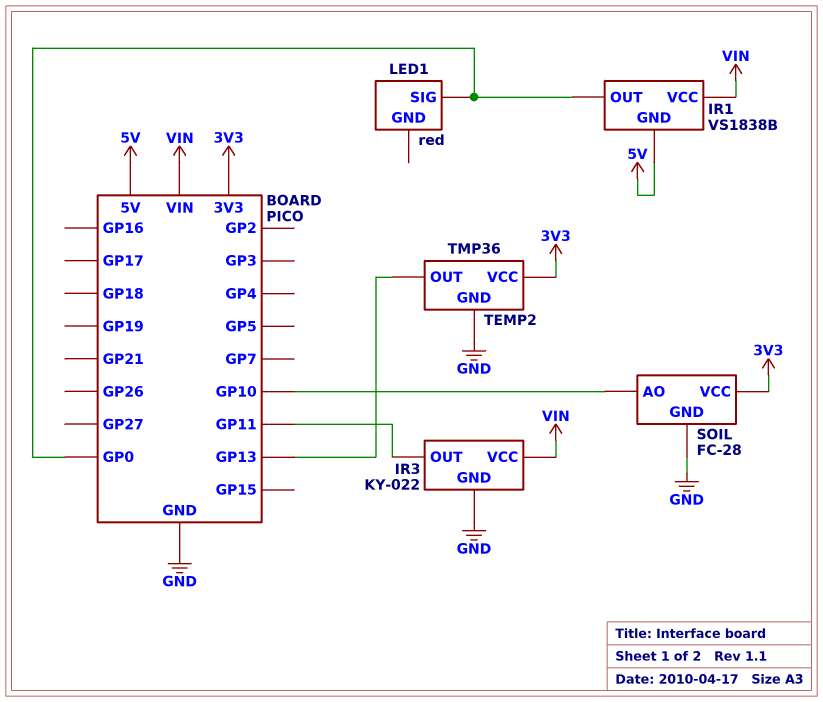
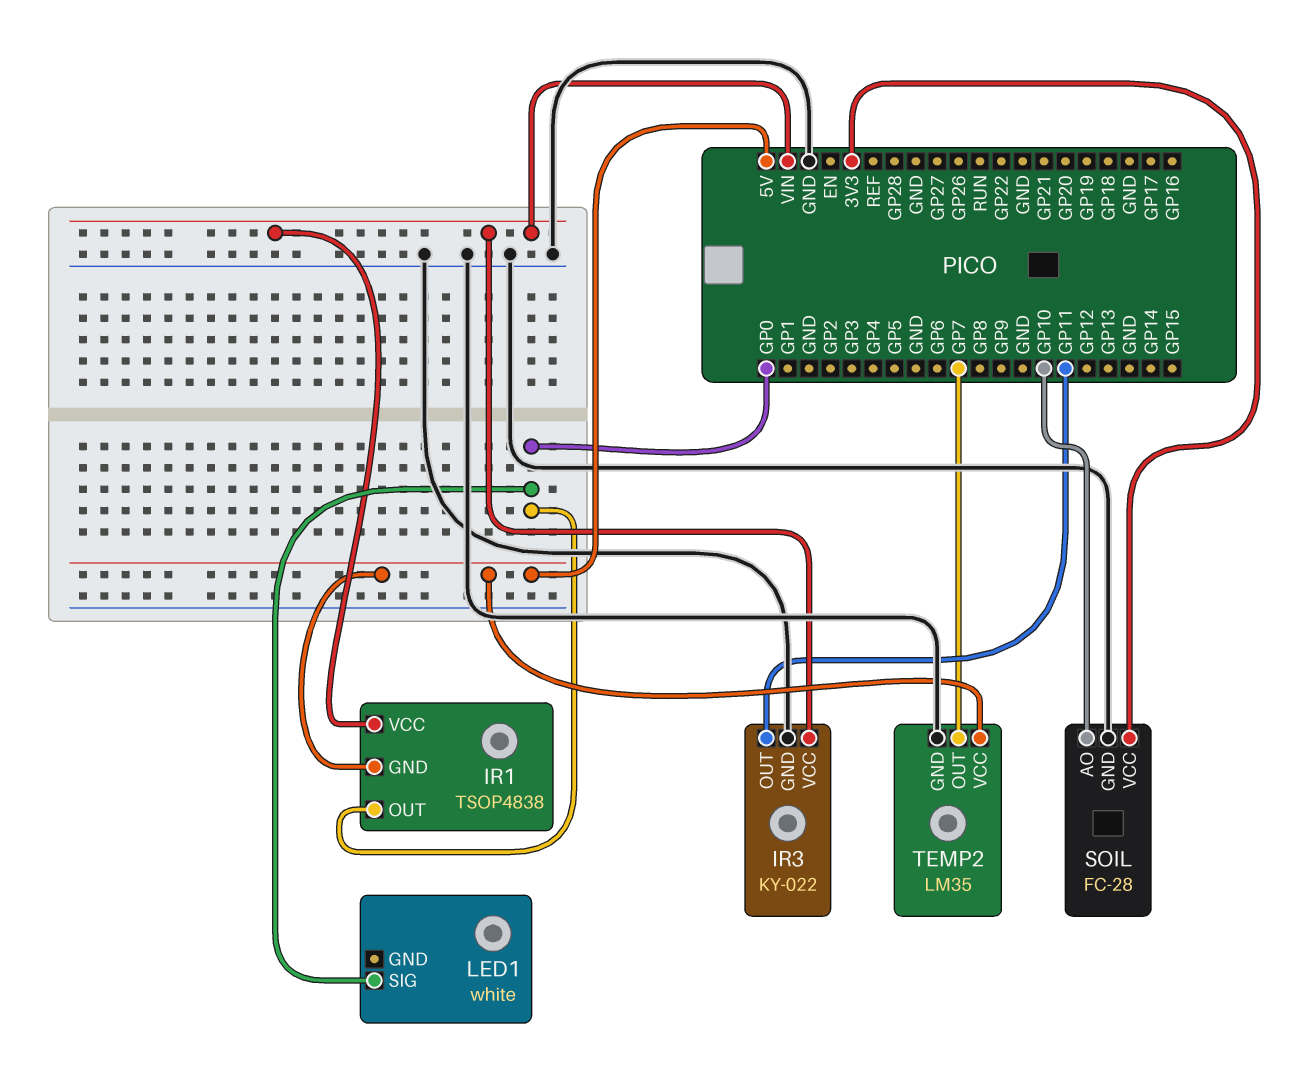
IR1: VS1838B -> TSOP4838
LED1: red -> white
TEMP2: TMP36 -> LM35
TEMP2 pin OUT: GP13 -> GP7
TEMP2 pin VCC: 3V3 -> 5V

